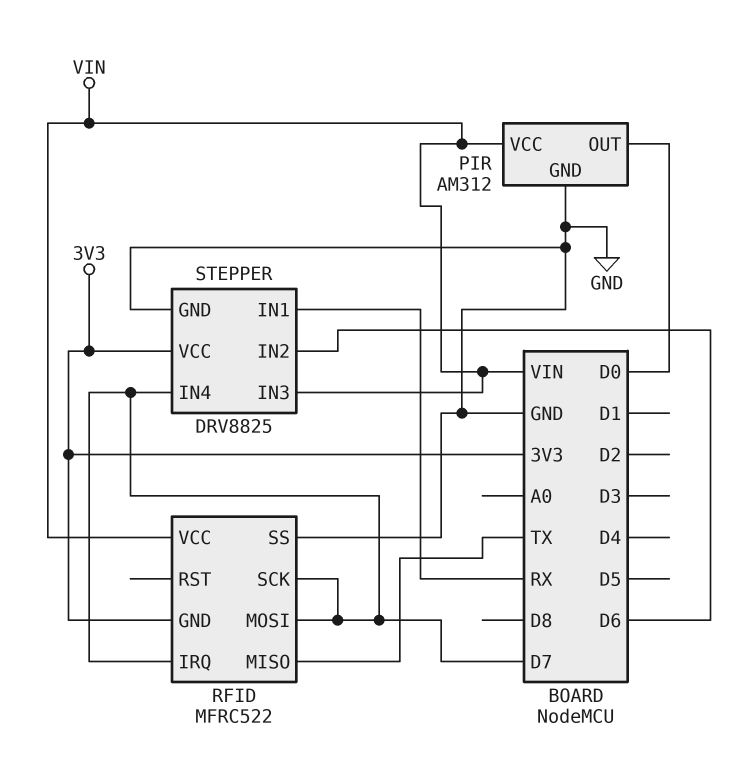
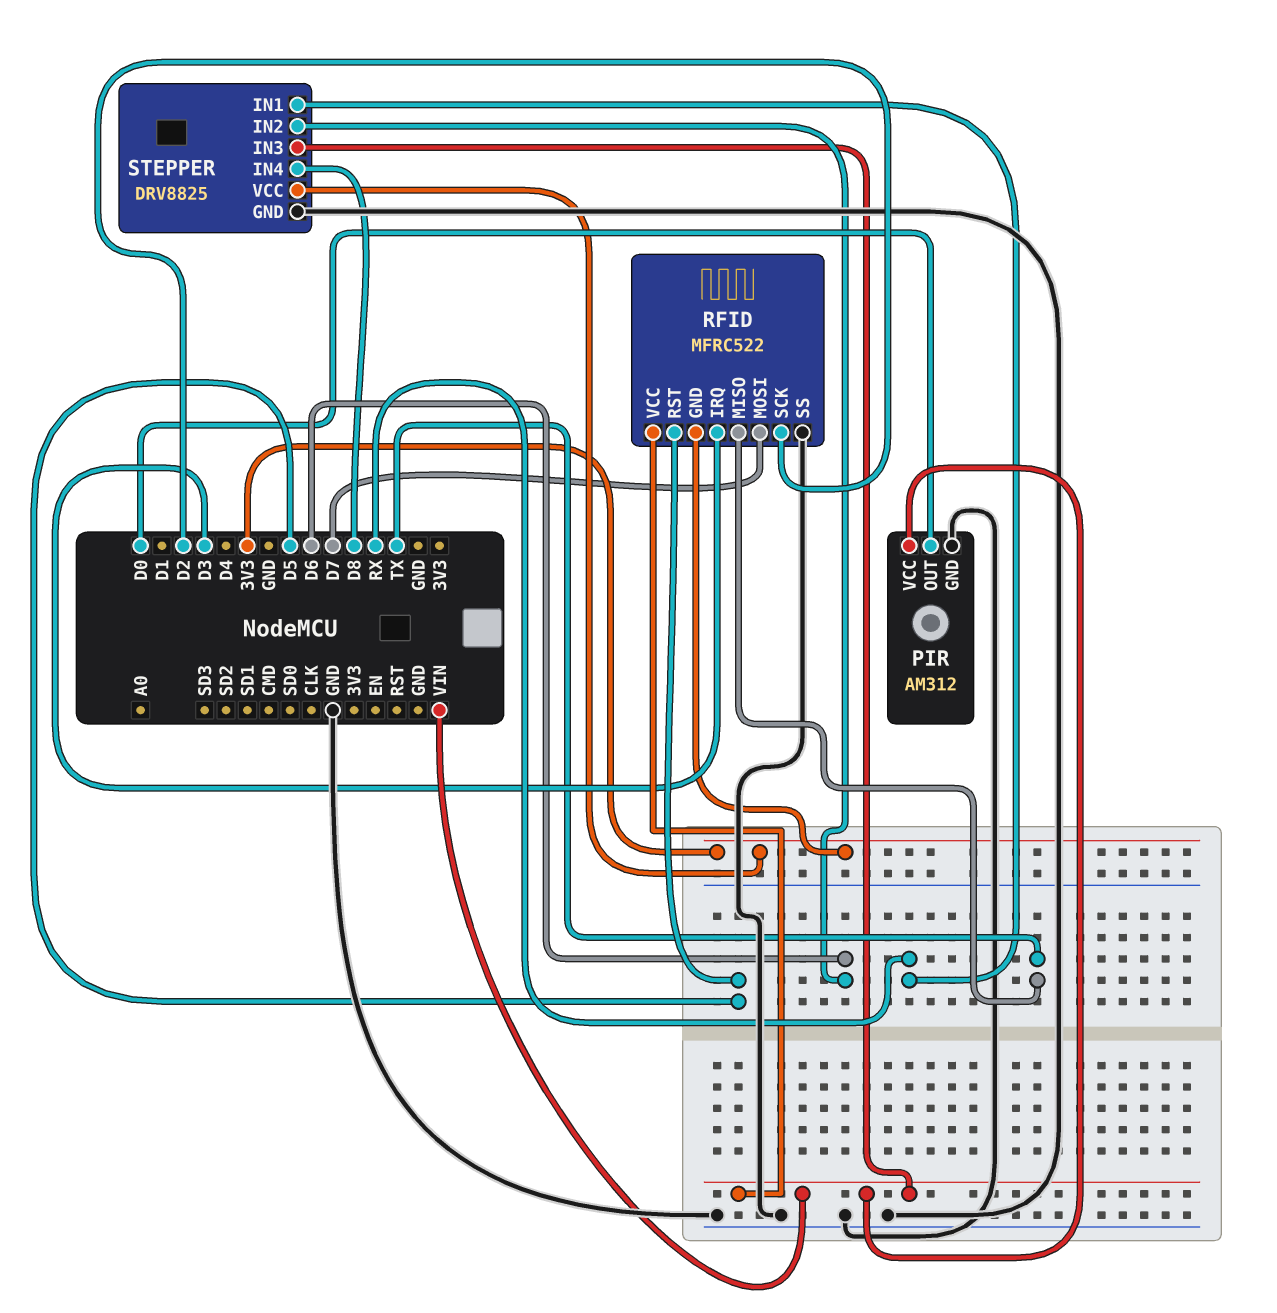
RFID pin IRQ: D7 -> D3
RFID pin RST: none -> D5
RFID pin SCK: D7 -> D2
STEPPER pin IN4: D7 -> D8

